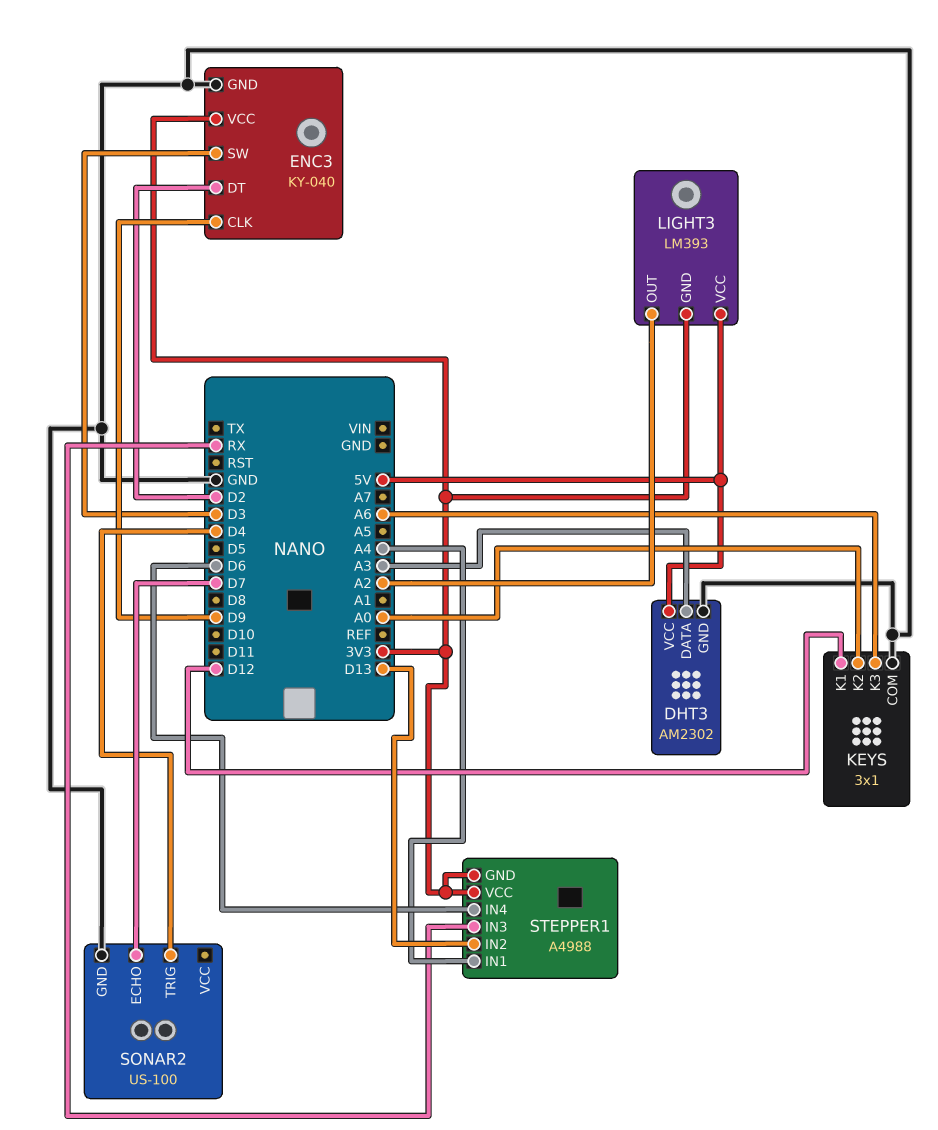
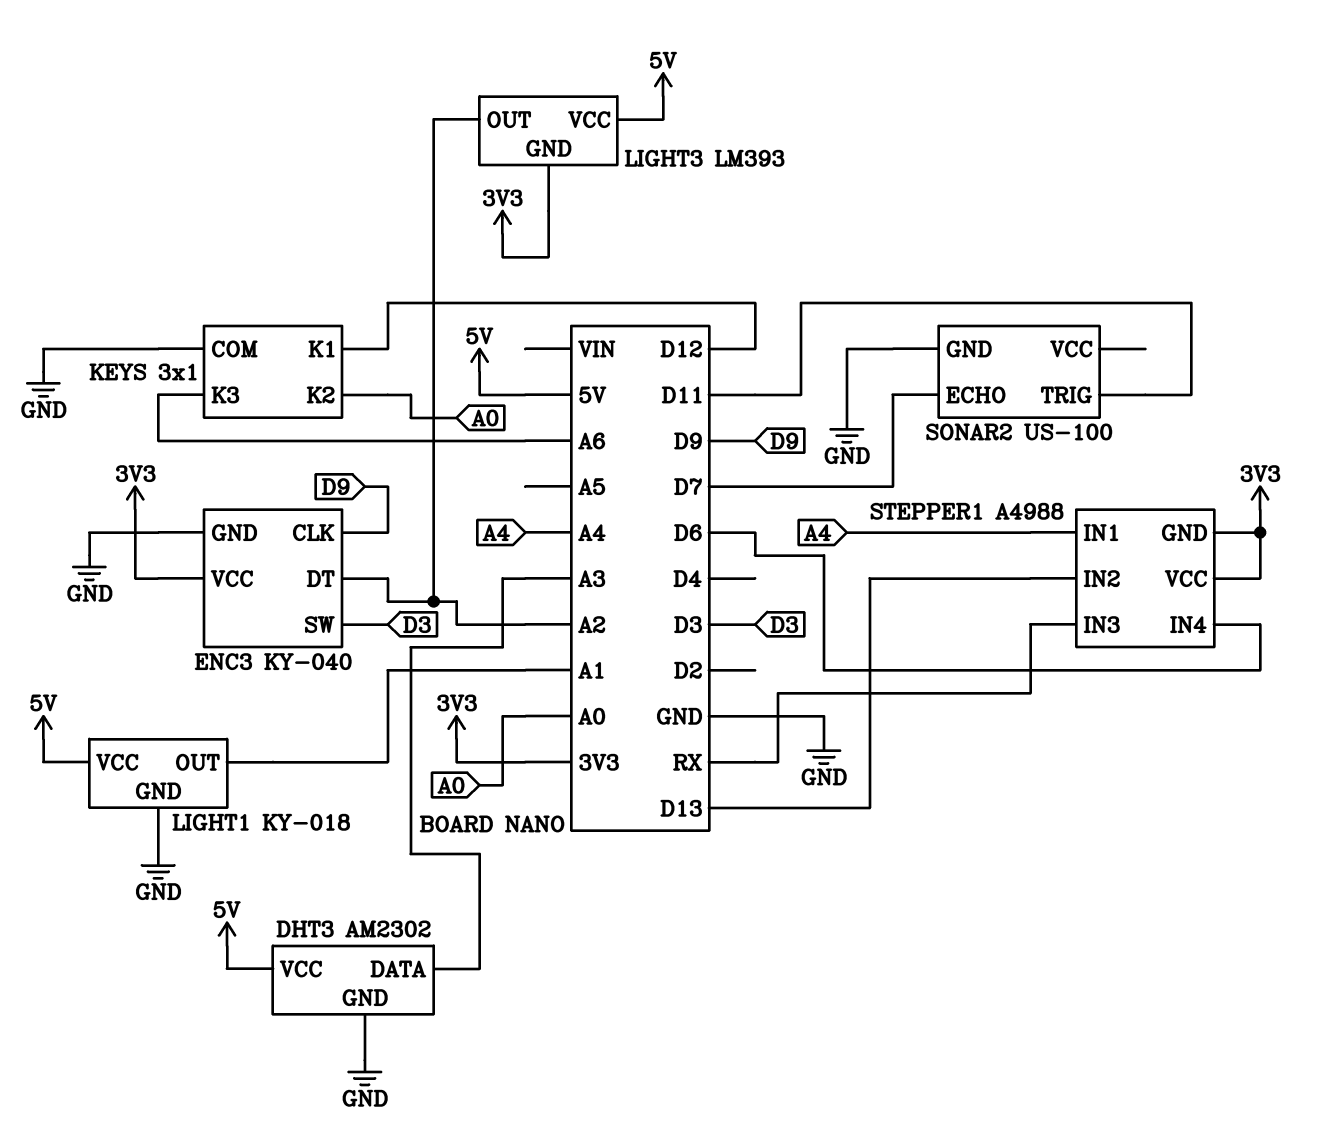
ENC3 pin DT: D2 -> A2
LIGHT1: none -> KY-018
LIGHT1 pin GND: none -> GND
LIGHT1 pin OUT: none -> A1
LIGHT1 pin VCC: none -> 5V
SONAR2 pin TRIG: D4 -> D11

